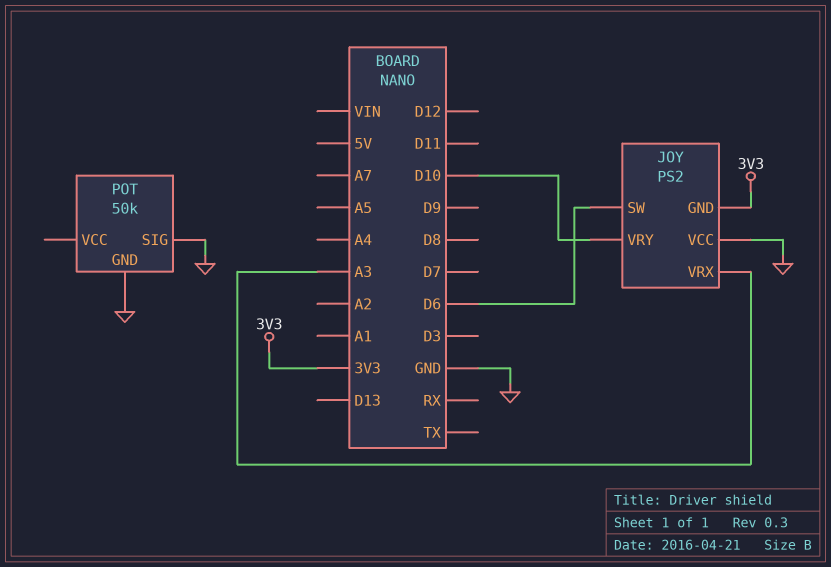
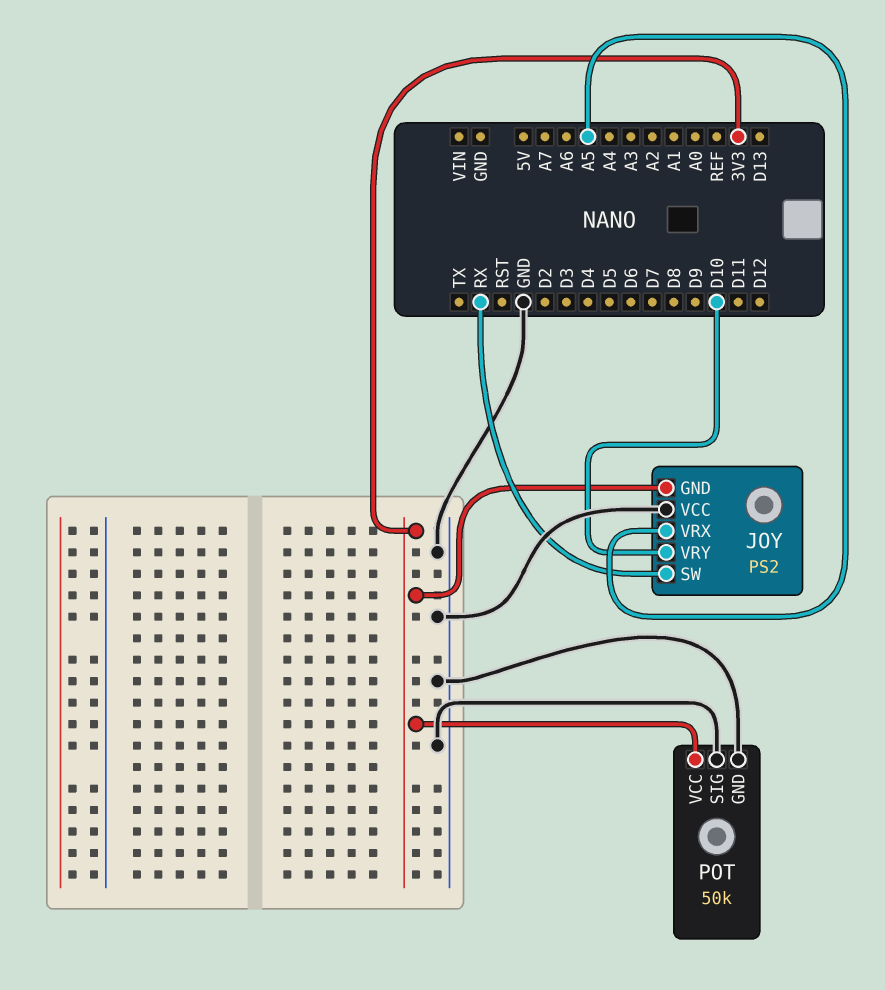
JOY pin SW: D6 -> RX
JOY pin VRX: A3 -> A5
POT pin VCC: none -> 3V3

